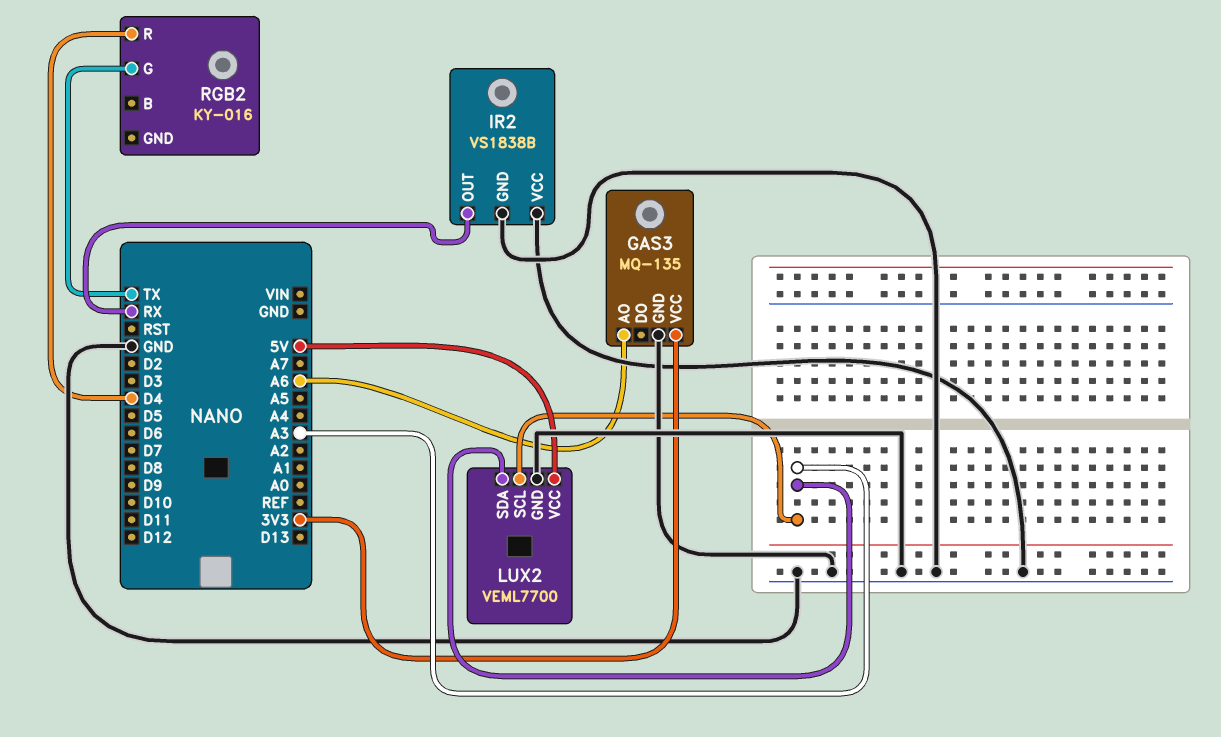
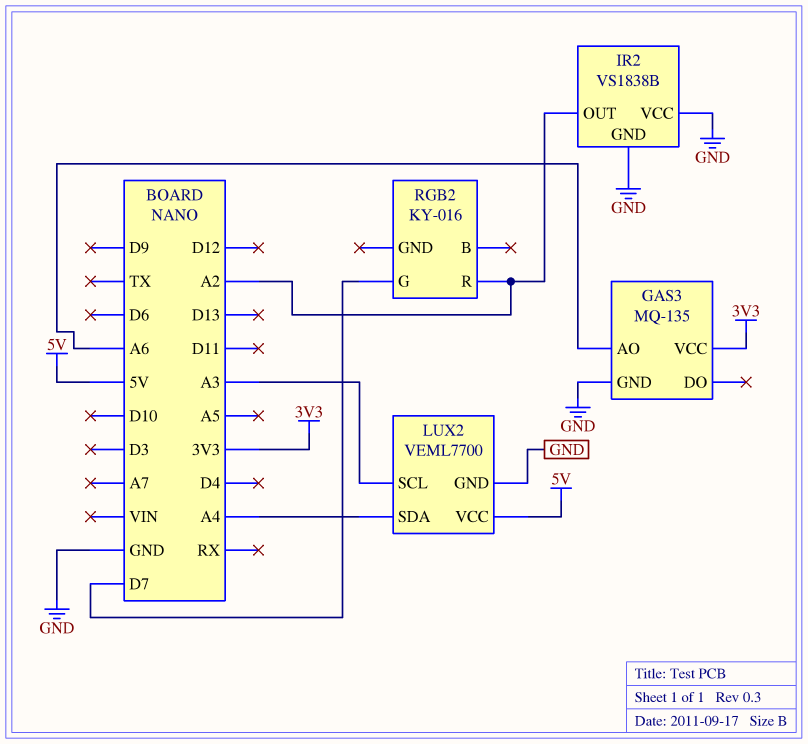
IR2 pin OUT: RX -> A2
LUX2 pin SDA: A3 -> A4
RGB2 pin G: TX -> D7
RGB2 pin R: D4 -> A2

